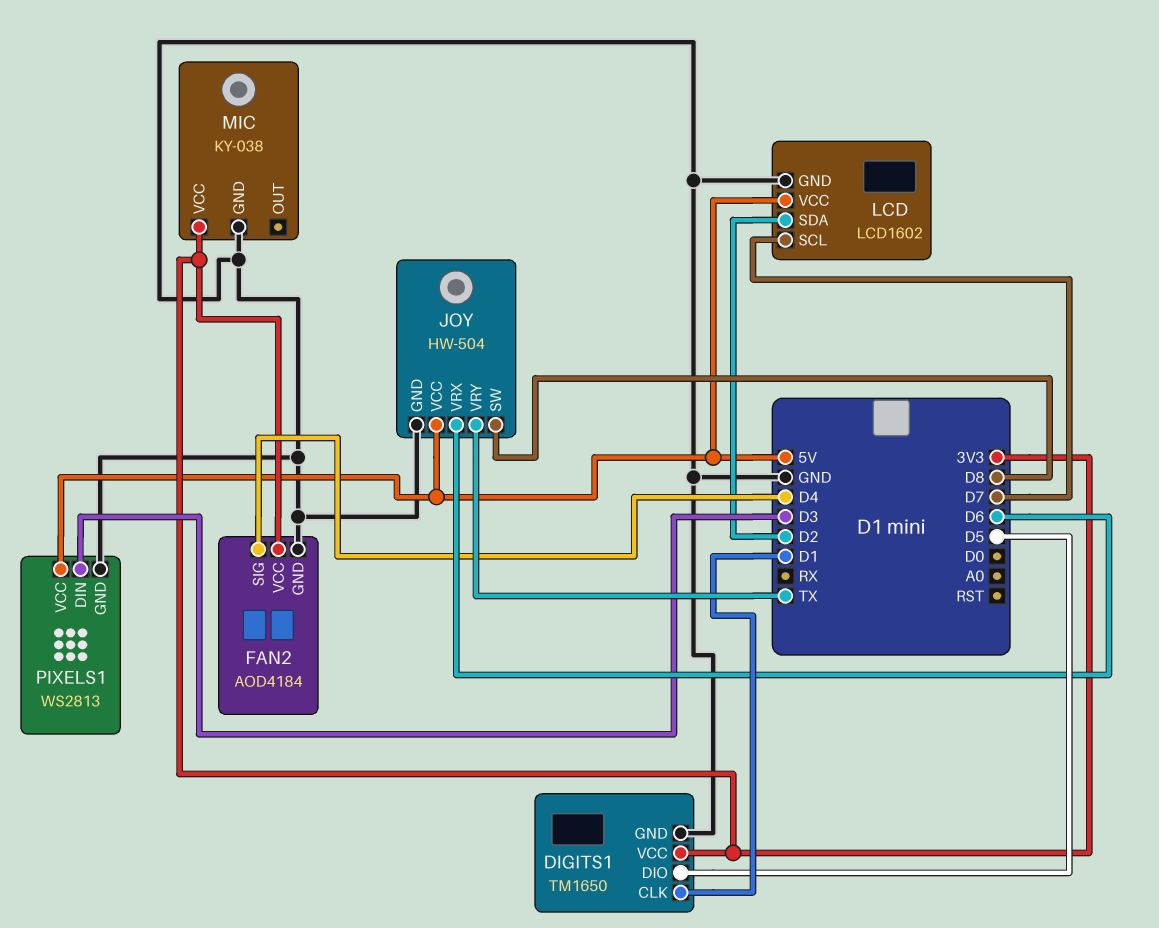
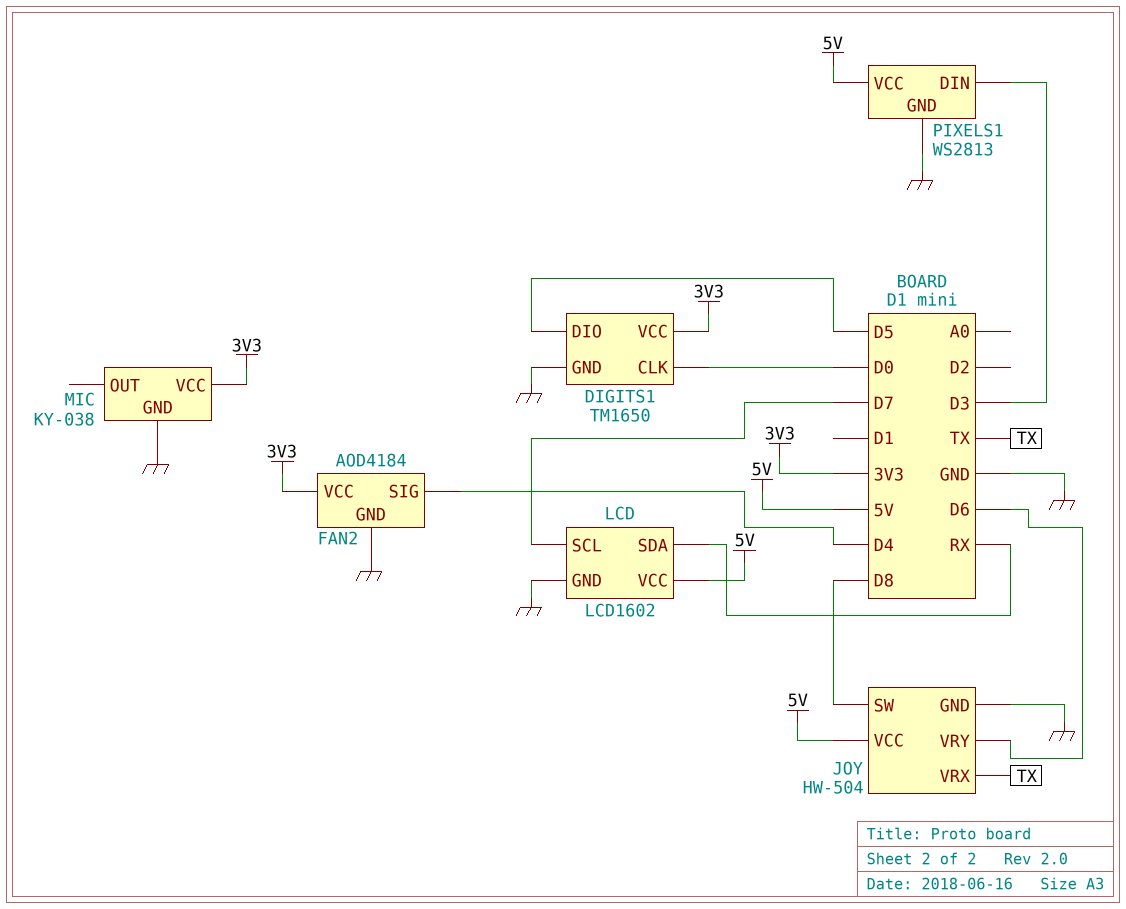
DIGITS1 pin CLK: D1 -> D0
JOY pin VRX: D6 -> TX
JOY pin VRY: TX -> D6
LCD pin SDA: D2 -> RX

